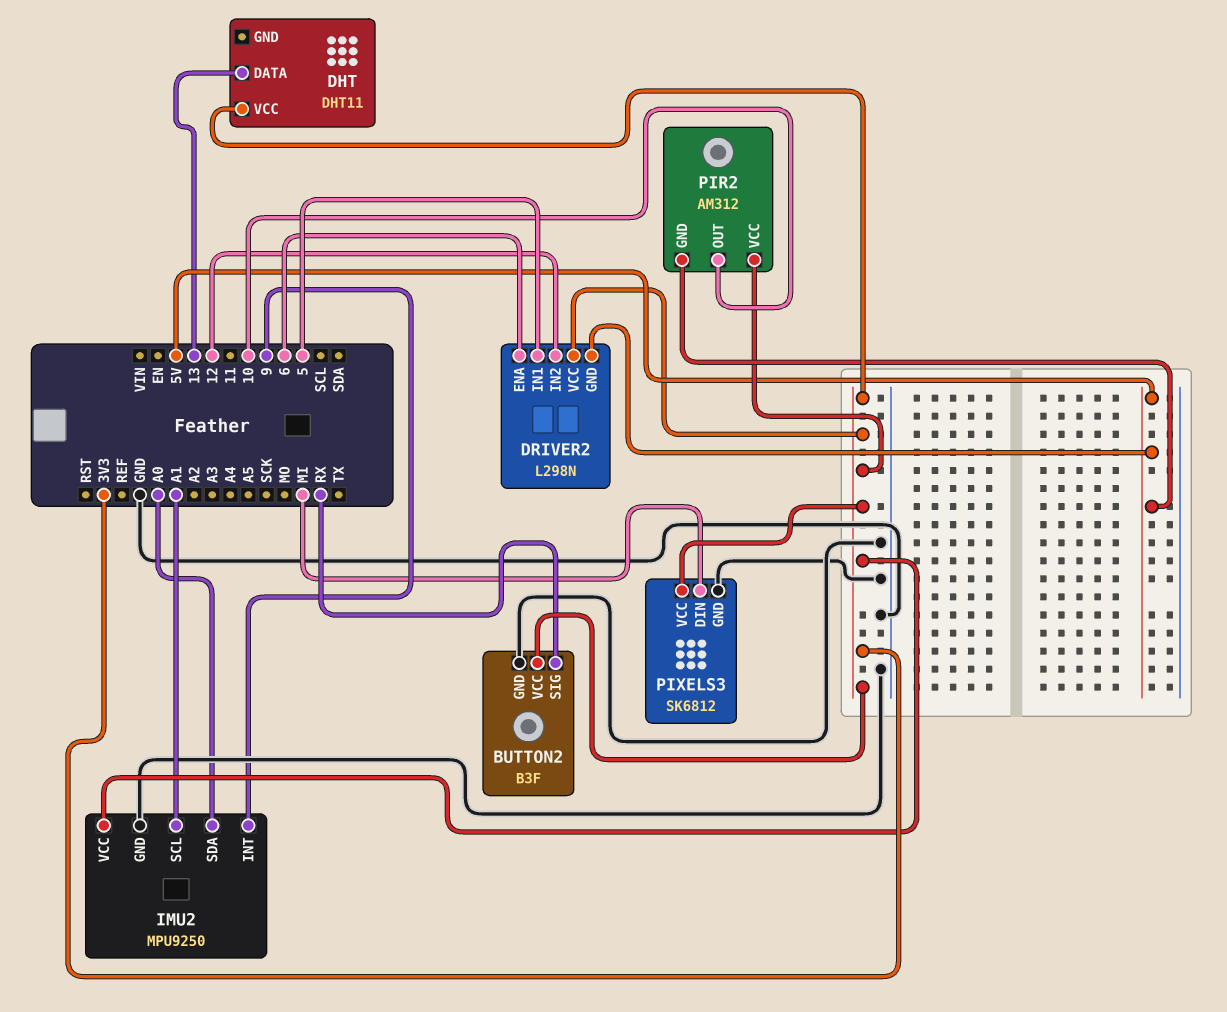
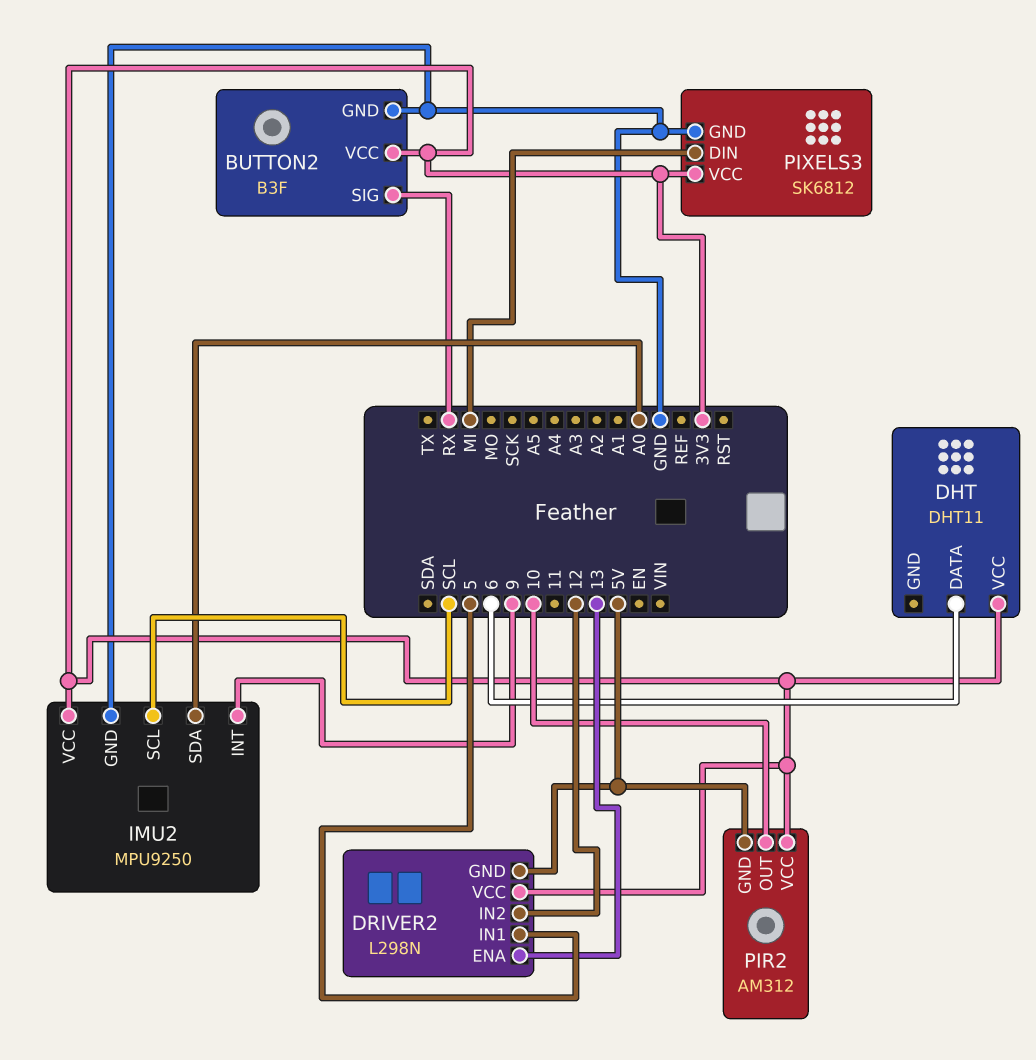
DHT pin DATA: 13 -> 6
DRIVER2 pin ENA: 6 -> 13
IMU2 pin SCL: A1 -> SCL

